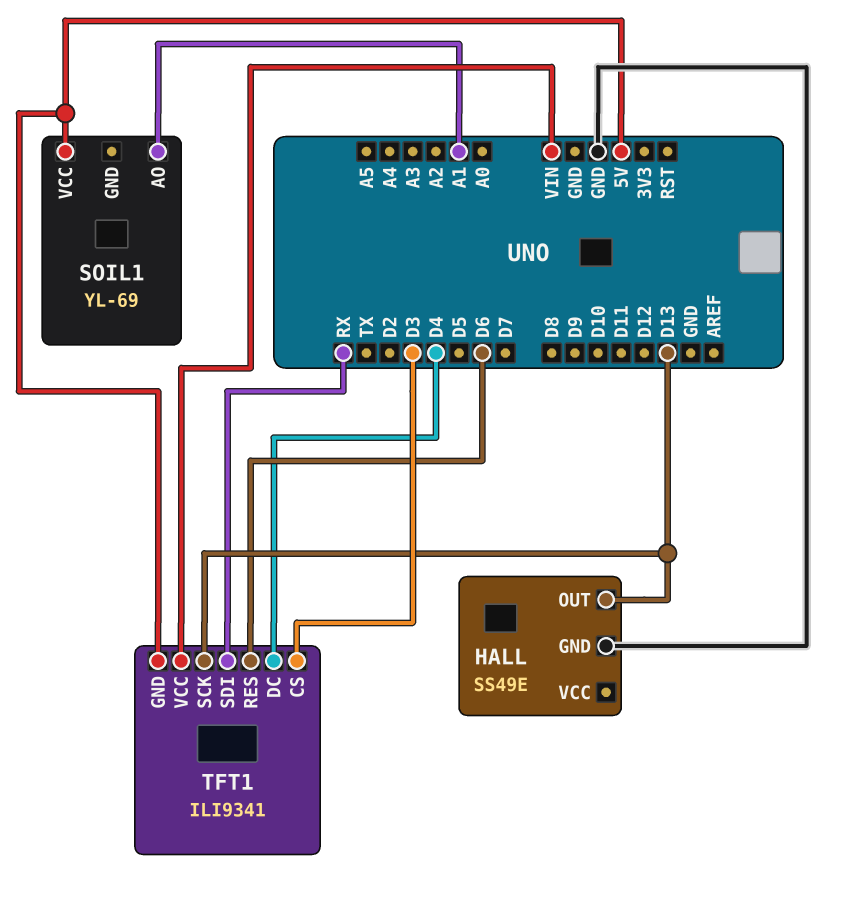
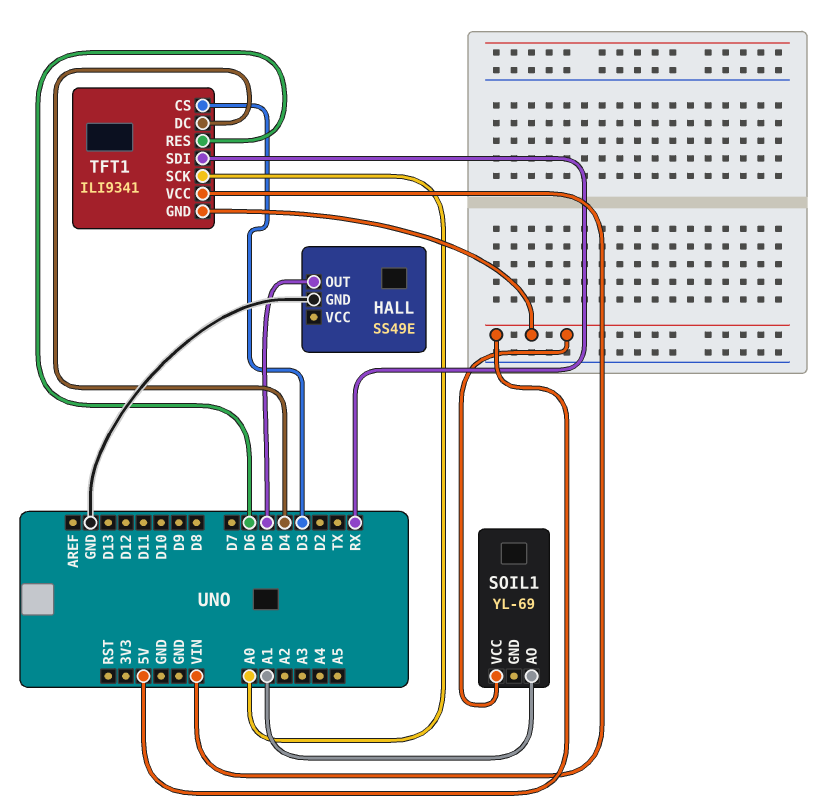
HALL pin OUT: D13 -> D5
TFT1 pin SCK: D13 -> A0

